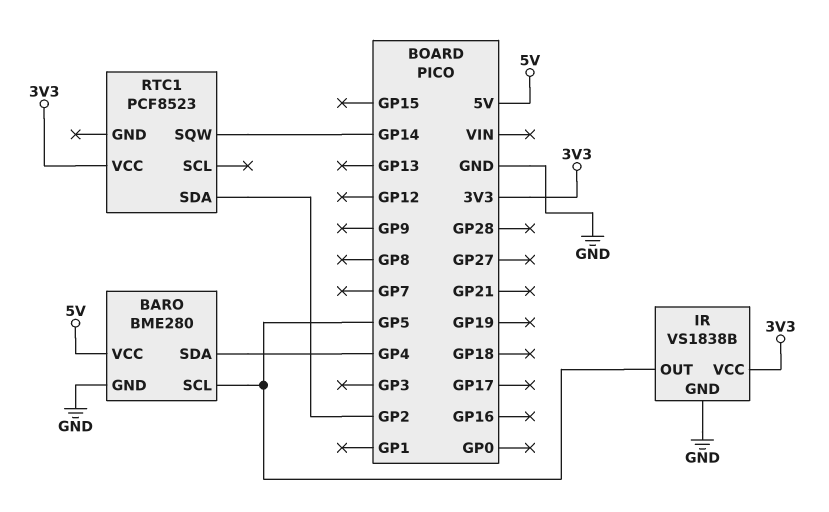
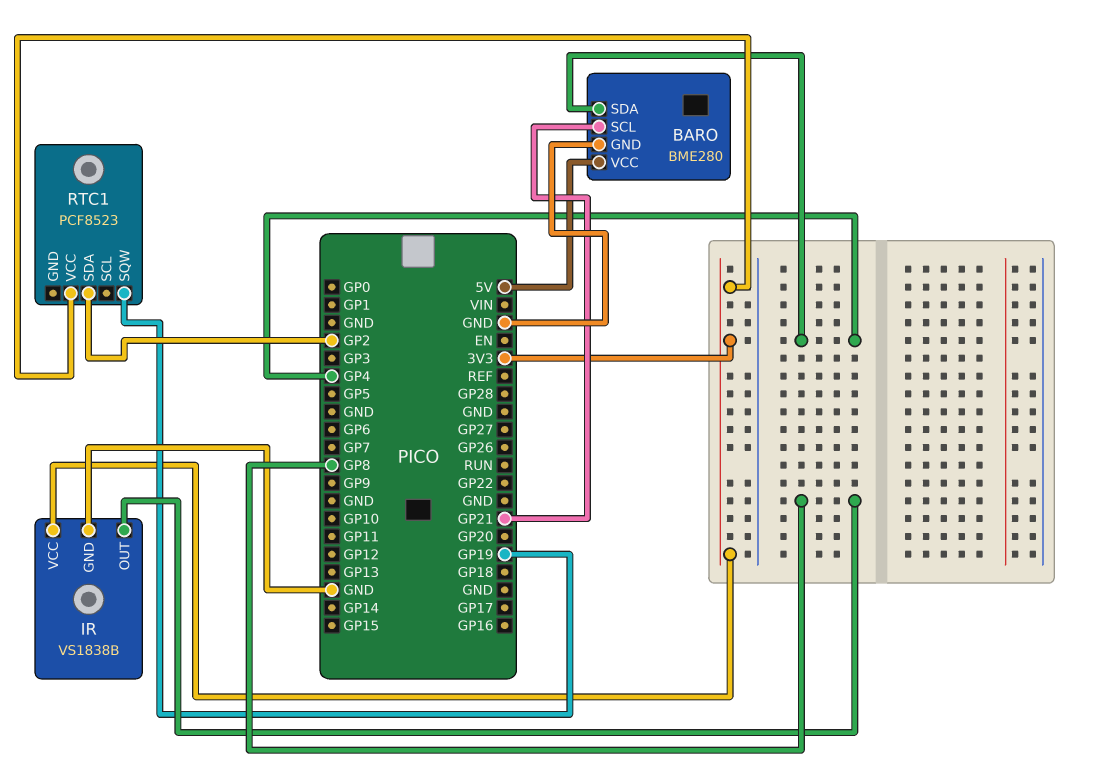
BARO pin SCL: GP5 -> GP21
IR pin OUT: GP5 -> GP8
RTC1 pin SQW: GP14 -> GP19

